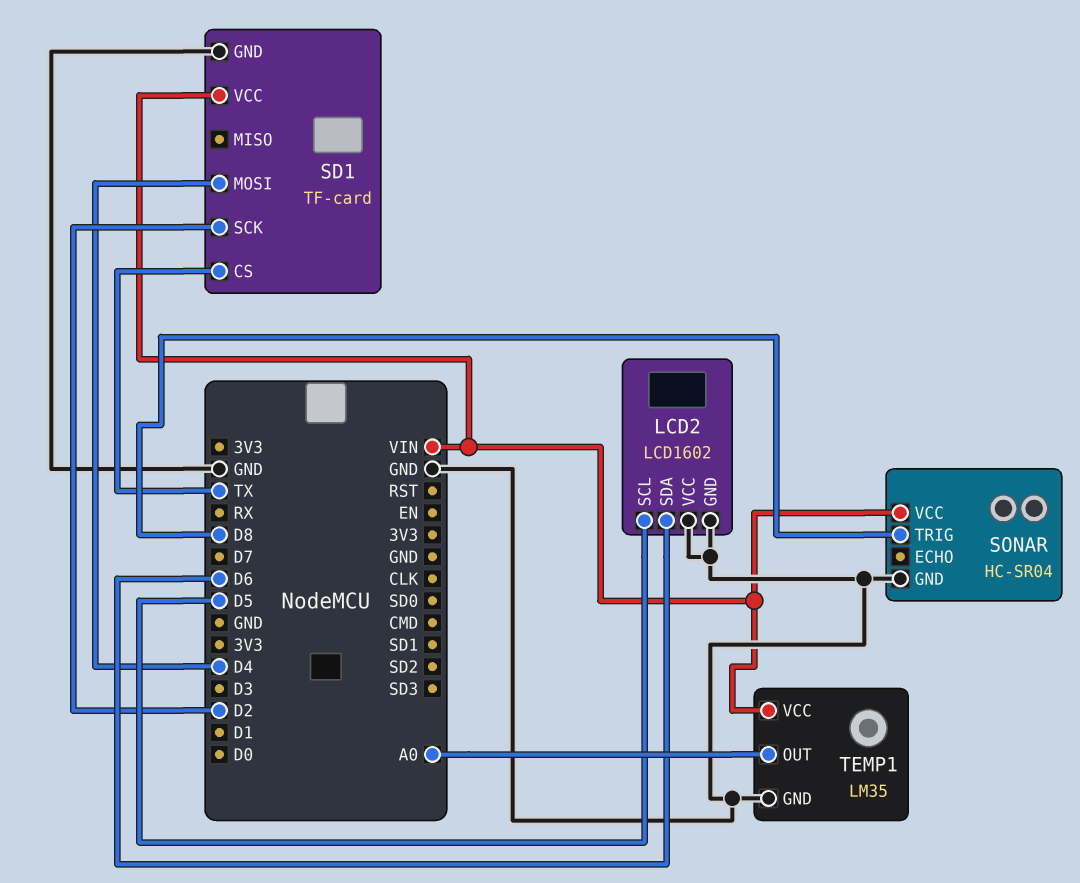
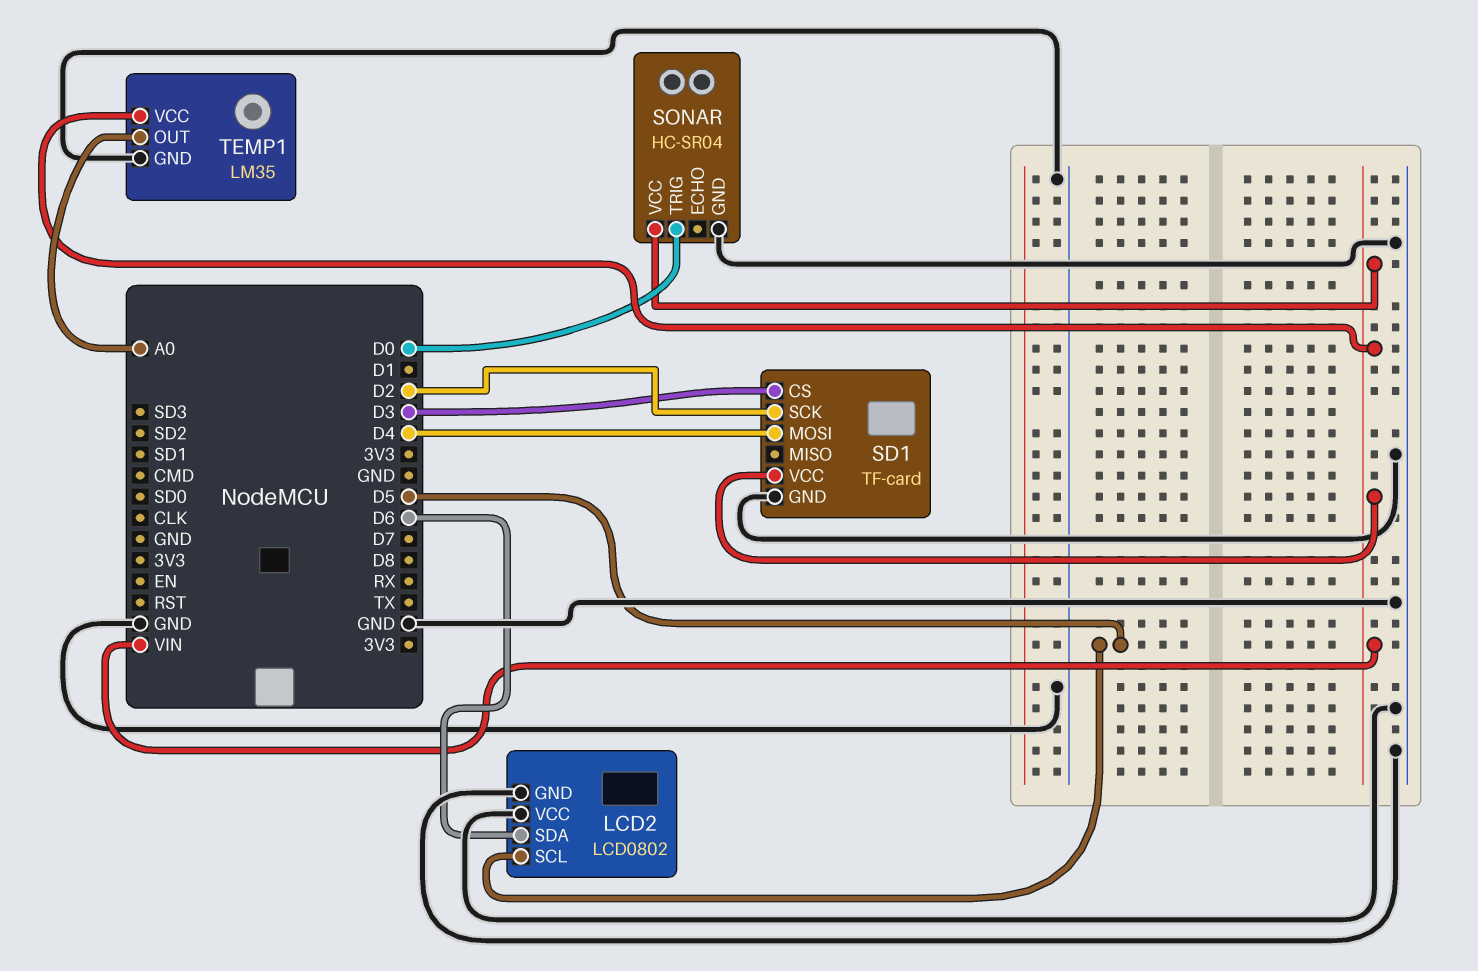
LCD2: LCD1602 -> LCD0802
SD1 pin CS: TX -> D3
SONAR pin TRIG: D8 -> D0

